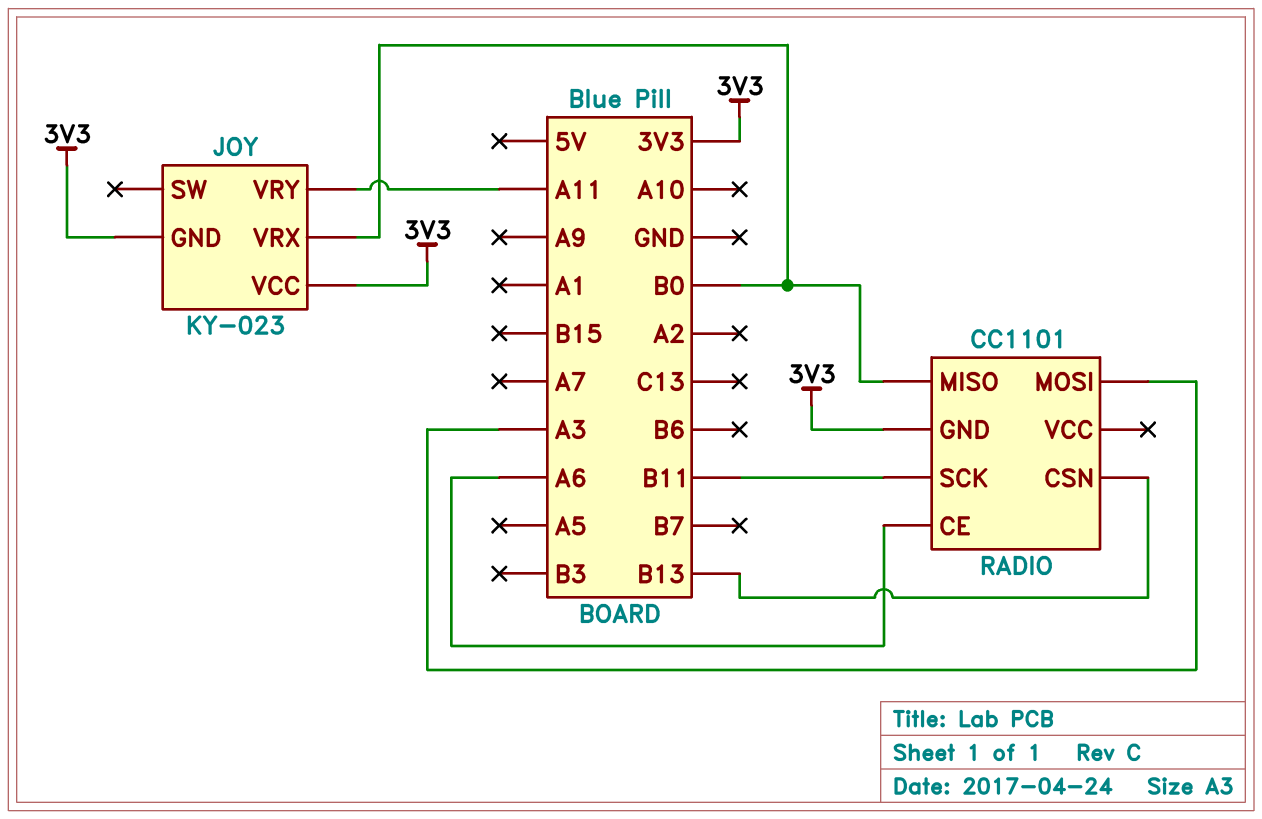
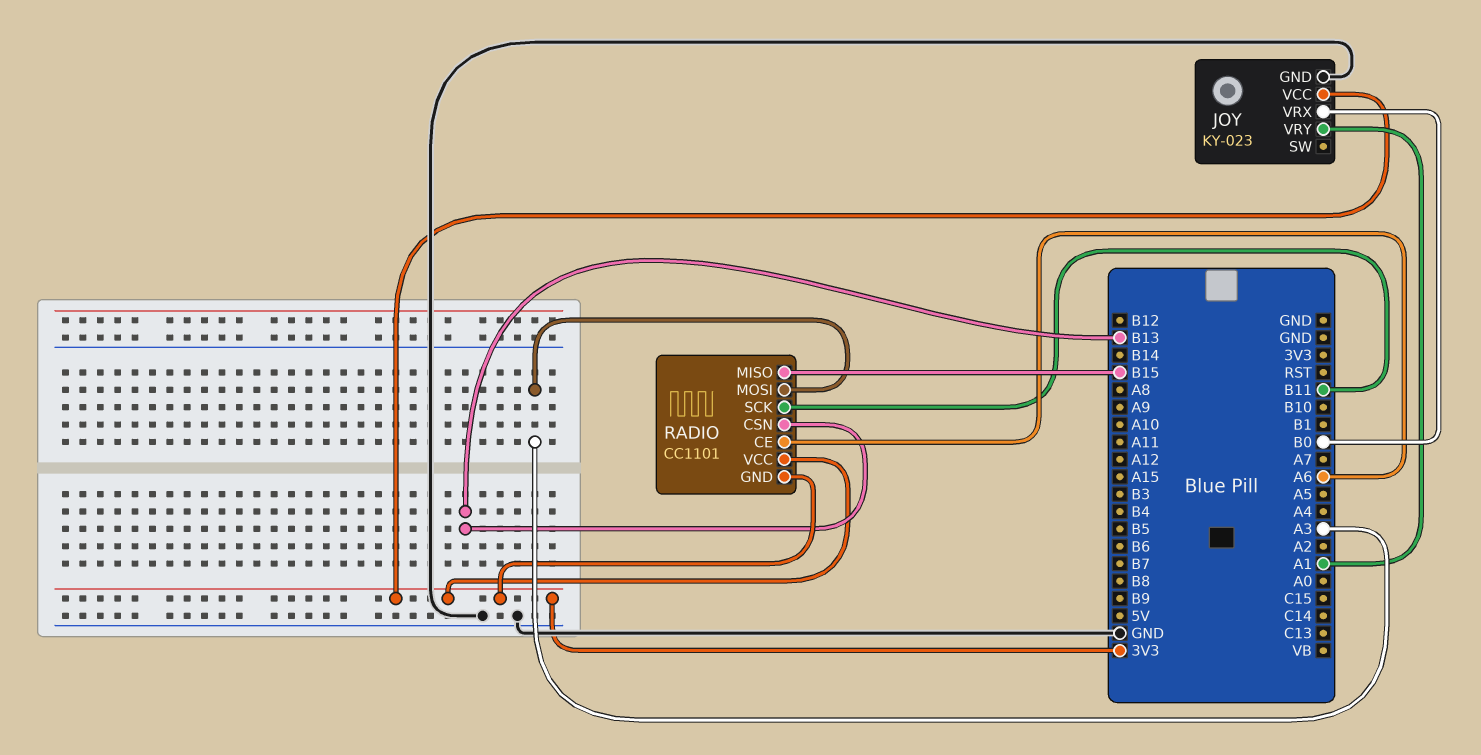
JOY pin GND: 3V3 -> GND
JOY pin VRY: A11 -> A1
RADIO pin MISO: B0 -> B15
RADIO pin VCC: none -> 3V3

